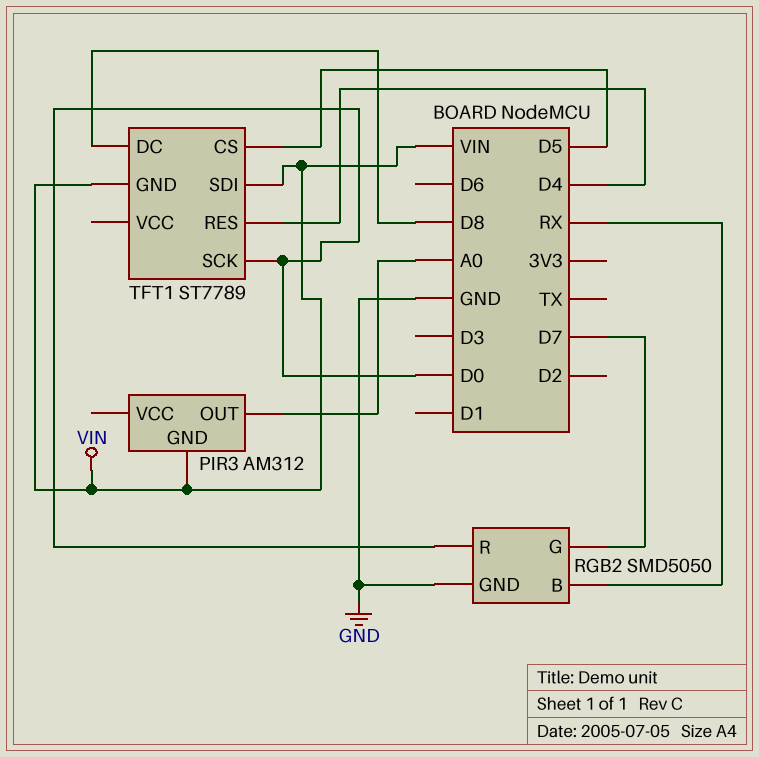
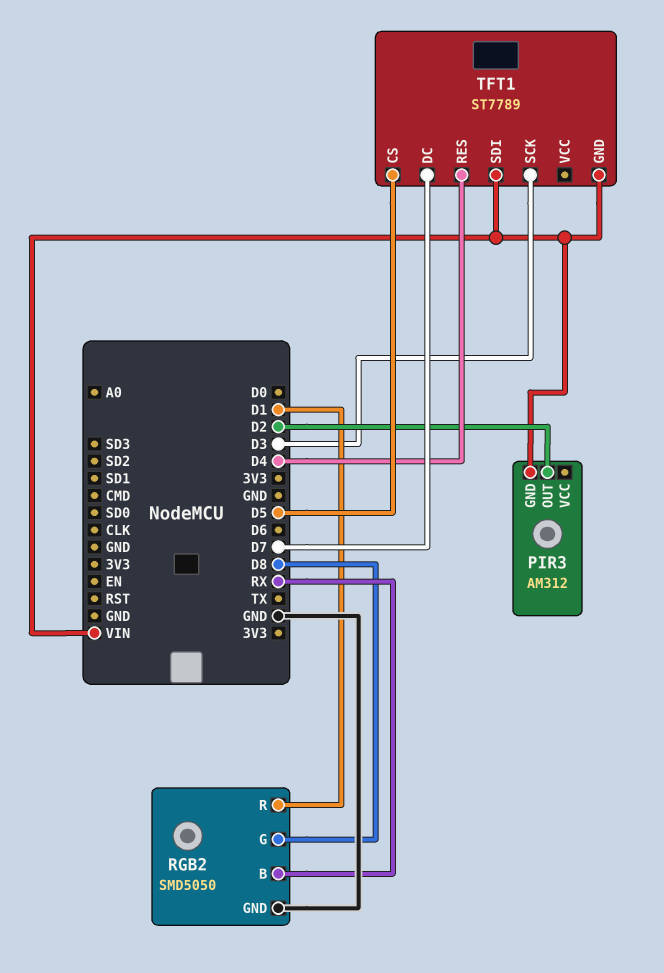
PIR3 pin OUT: A0 -> D2
RGB2 pin G: D7 -> D8
RGB2 pin R: D0 -> D1
TFT1 pin DC: D8 -> D7
TFT1 pin SCK: D0 -> D3

